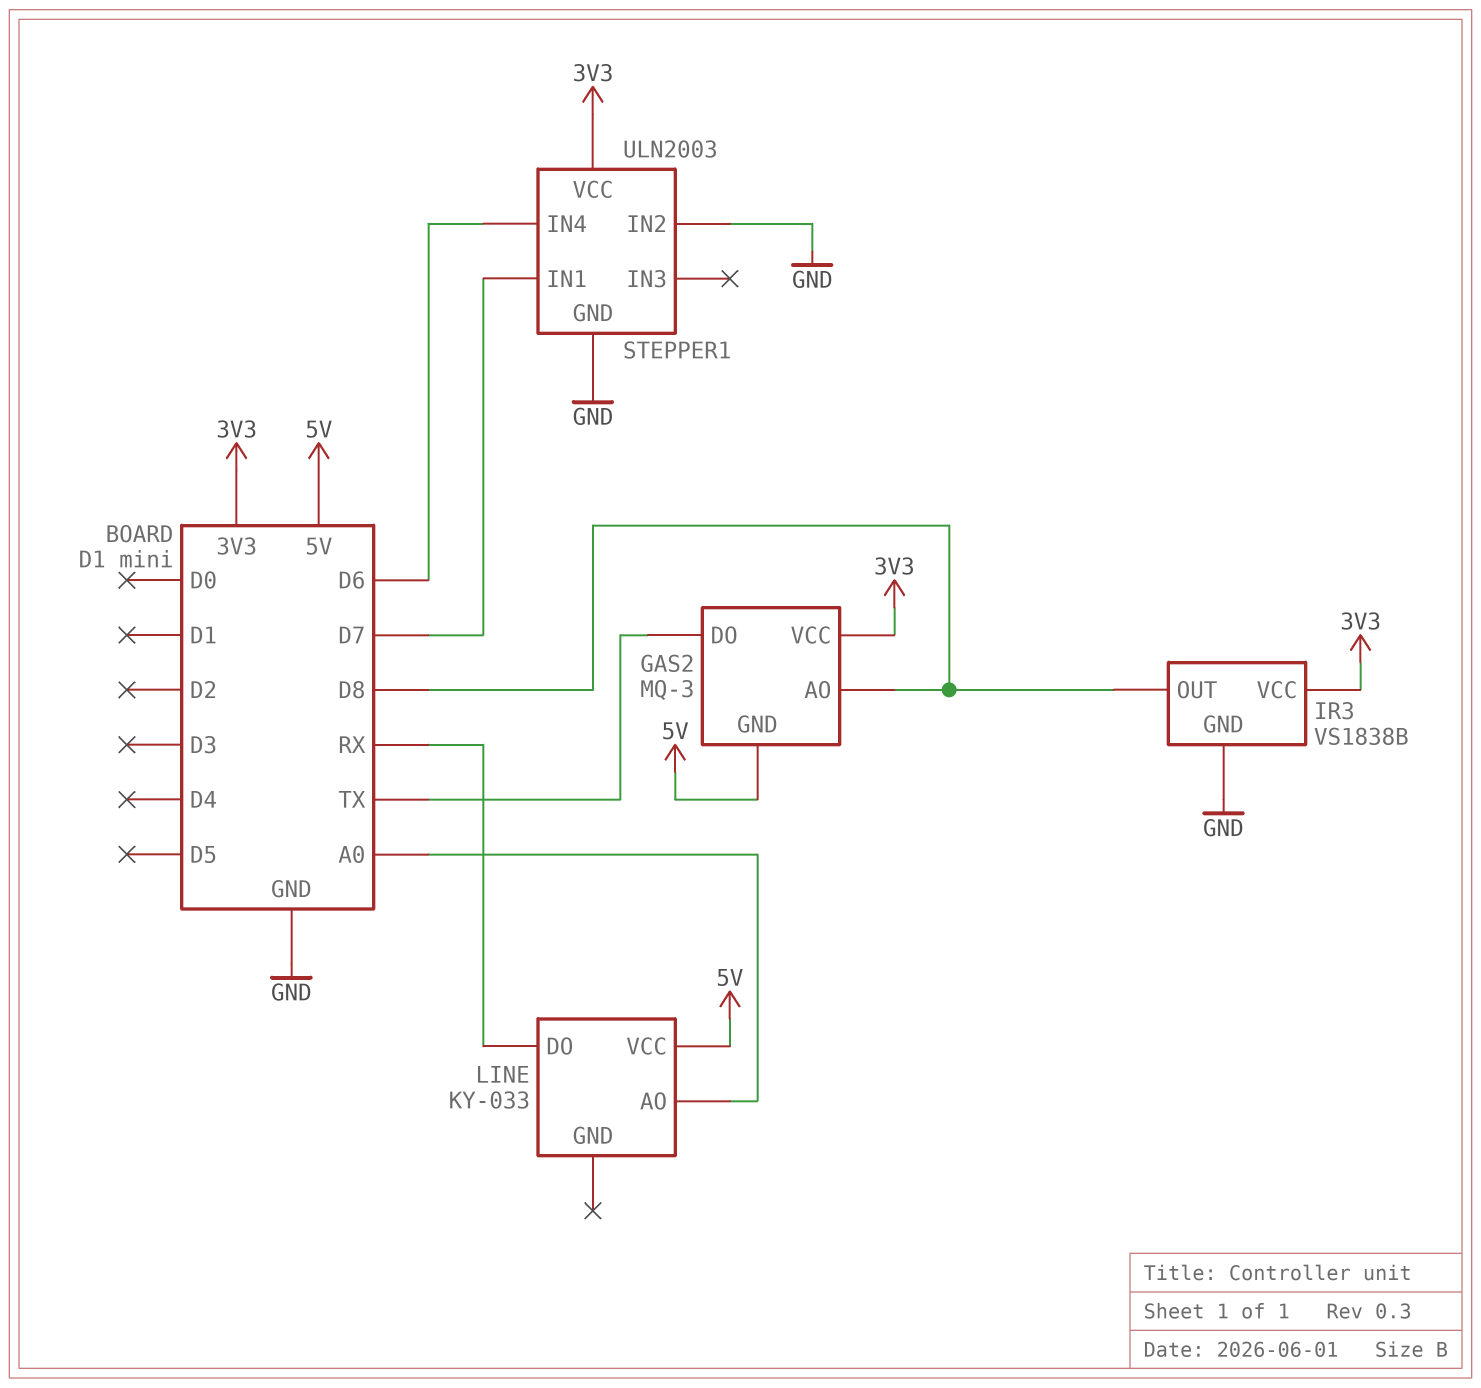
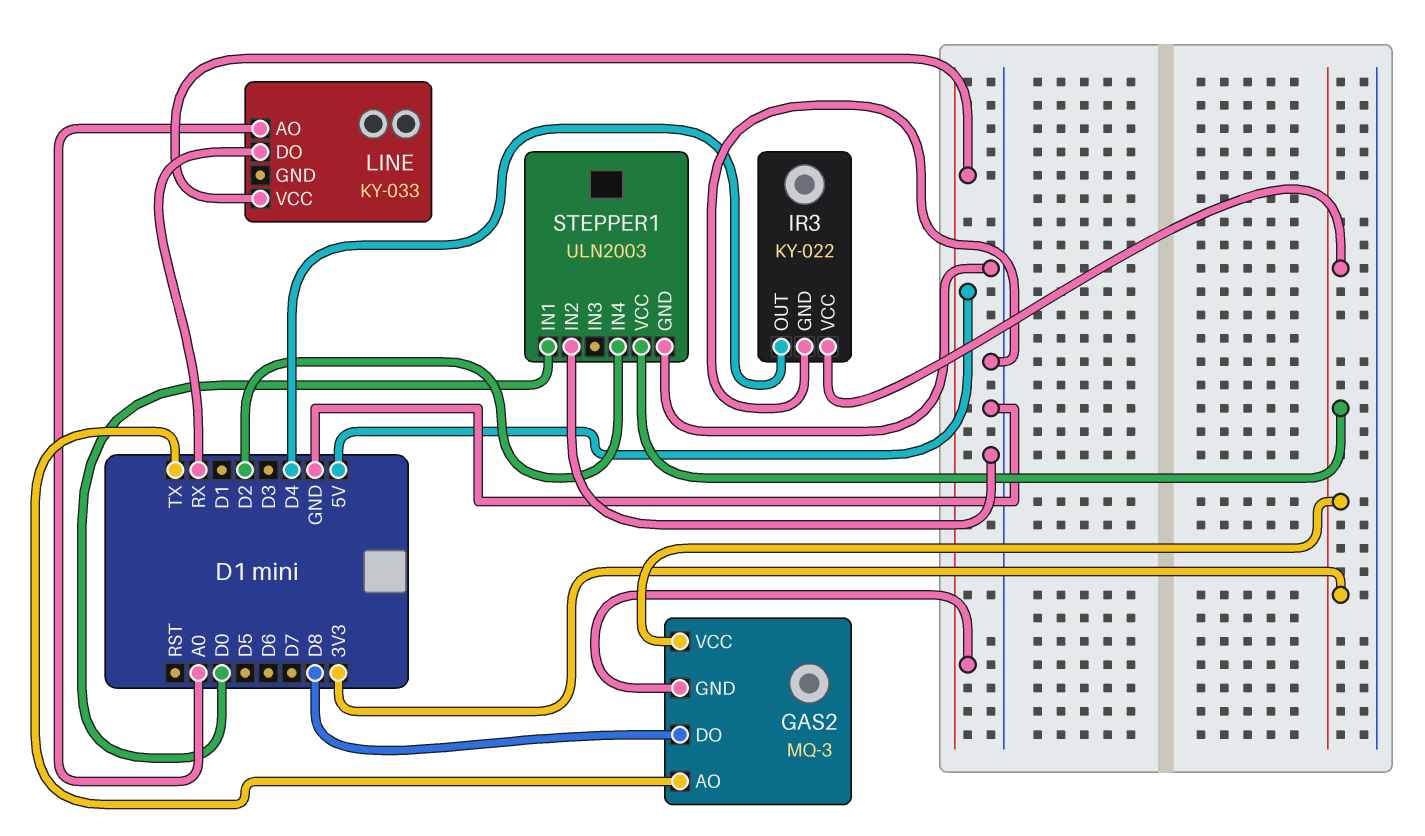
GAS2 pin AO: D8 -> TX
GAS2 pin DO: TX -> D8
IR3: VS1838B -> KY-022
IR3 pin OUT: D8 -> D4
STEPPER1 pin IN1: D7 -> D0
STEPPER1 pin IN4: D6 -> D2

